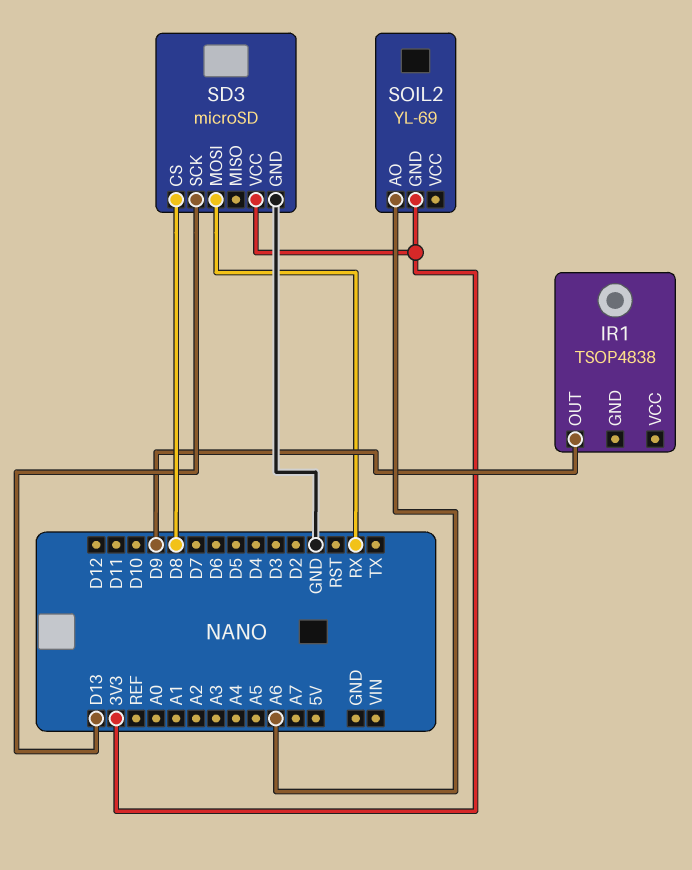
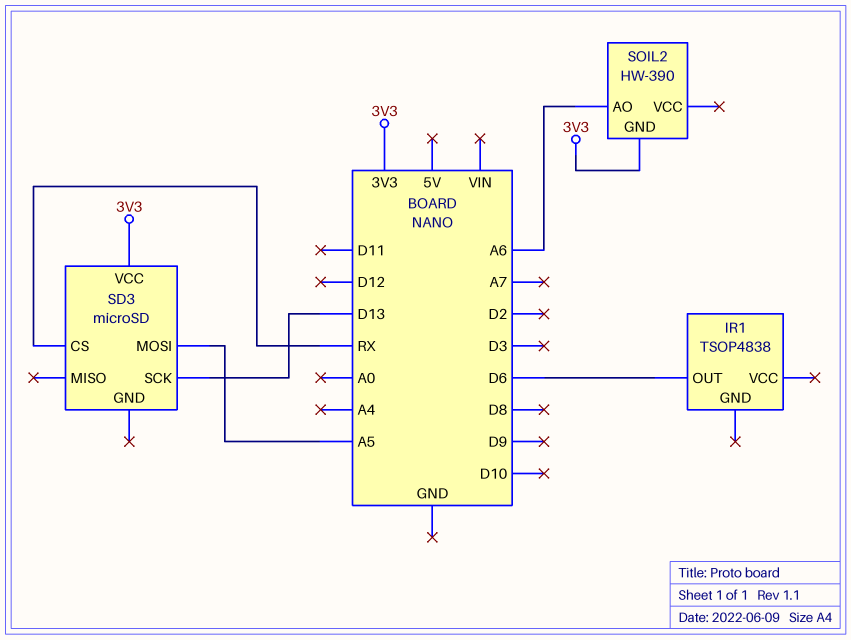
IR1 pin OUT: D9 -> D6
SD3 pin CS: D8 -> RX
SD3 pin GND: GND -> none
SD3 pin MOSI: RX -> A5
SOIL2: YL-69 -> HW-390

